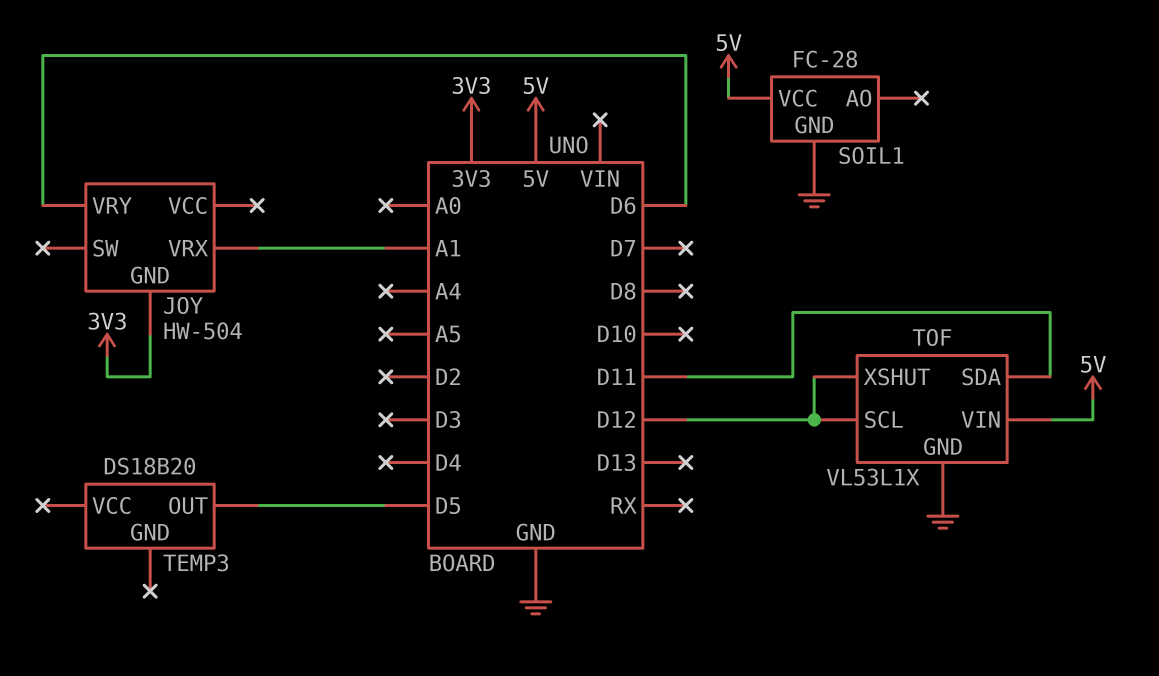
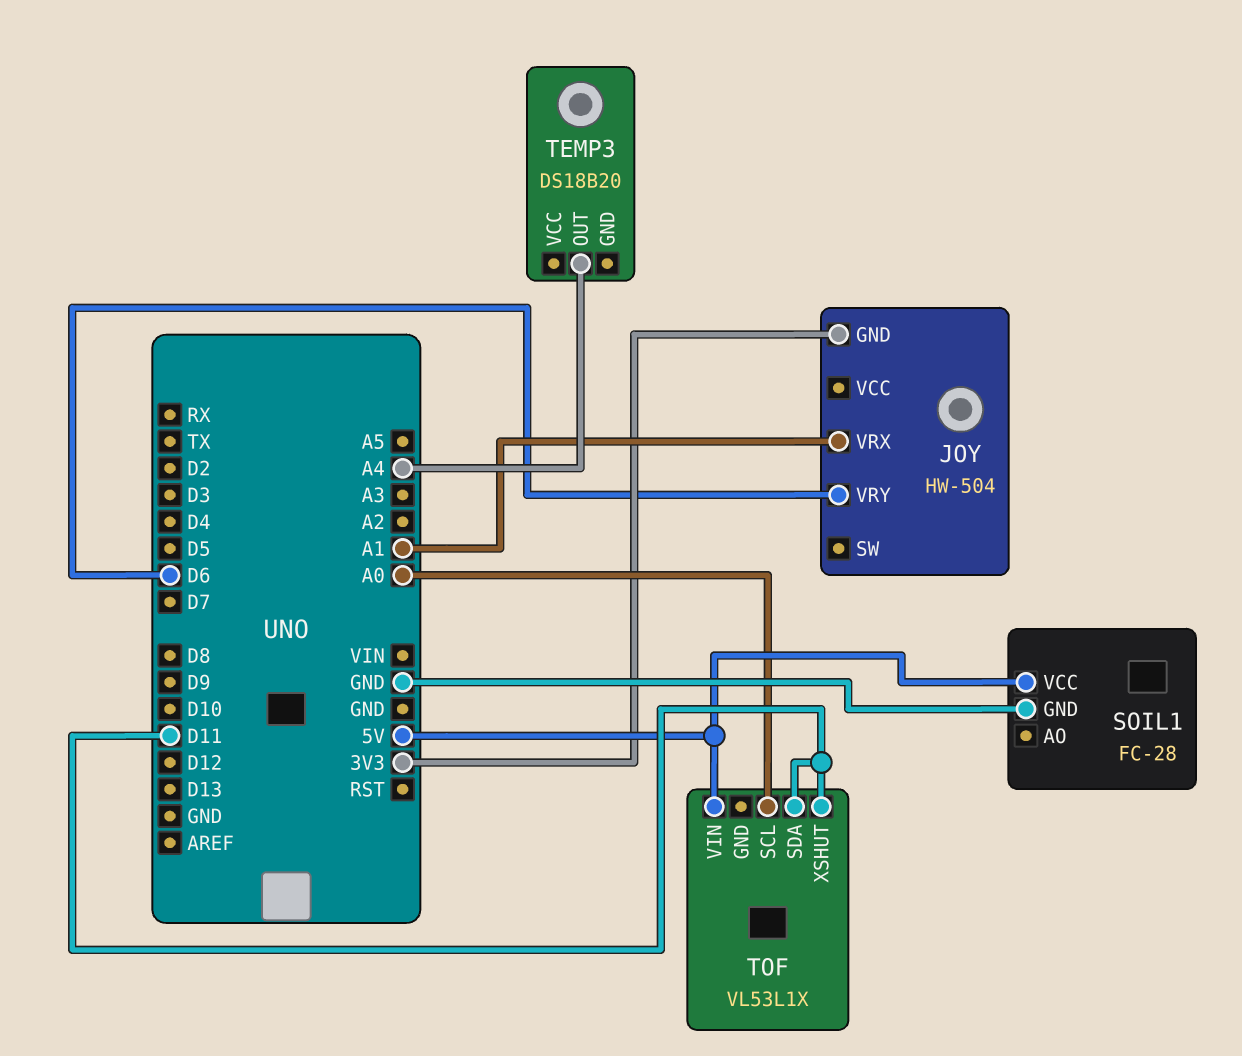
TEMP3 pin OUT: D5 -> A4
TOF pin GND: GND -> none
TOF pin SCL: D12 -> A0
TOF pin XSHUT: D12 -> D11

